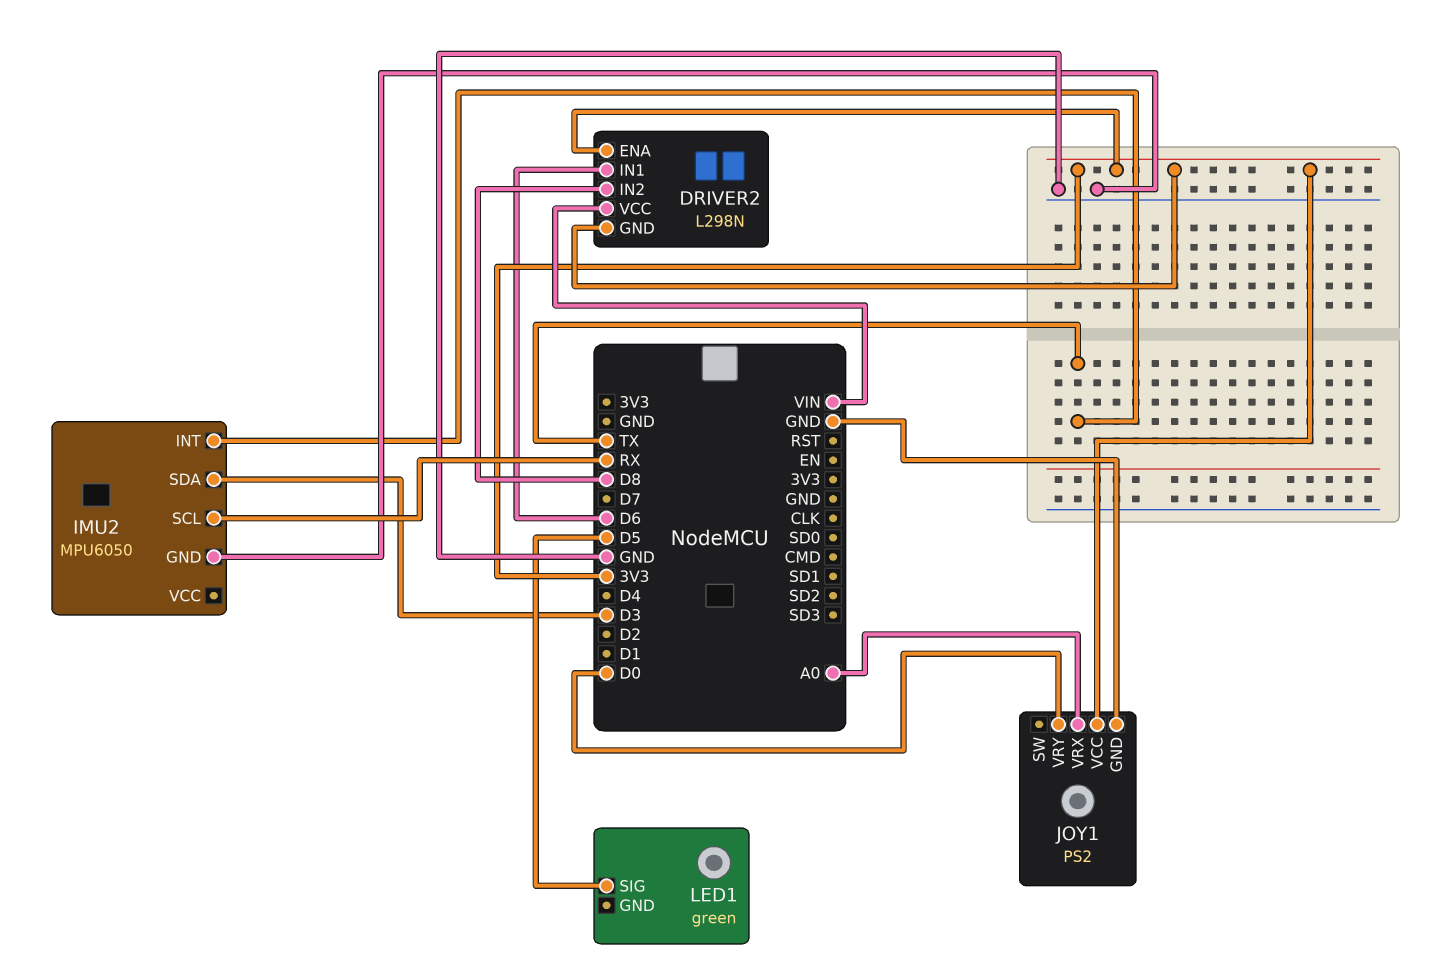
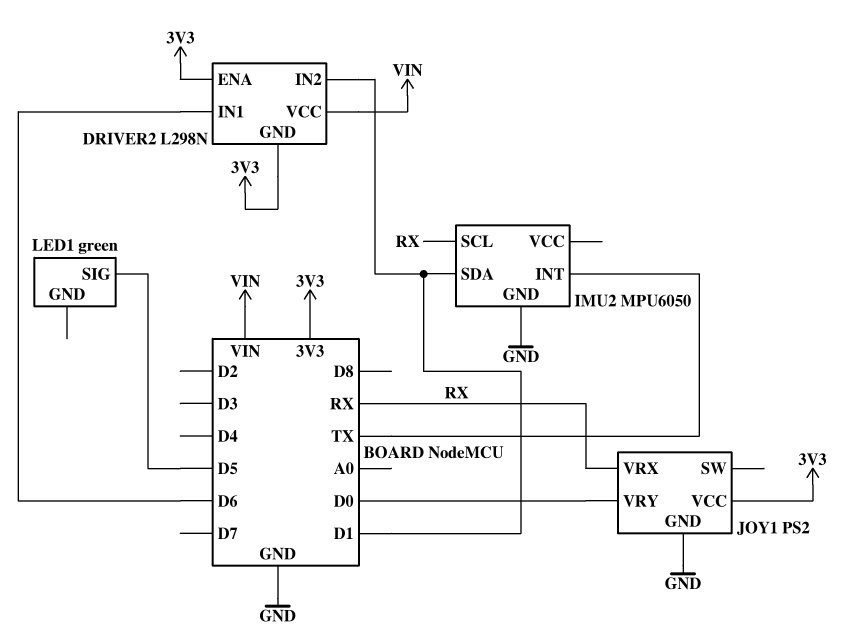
DRIVER2 pin IN2: D8 -> D1
IMU2 pin SDA: D3 -> D1
JOY1 pin VRX: A0 -> RX

